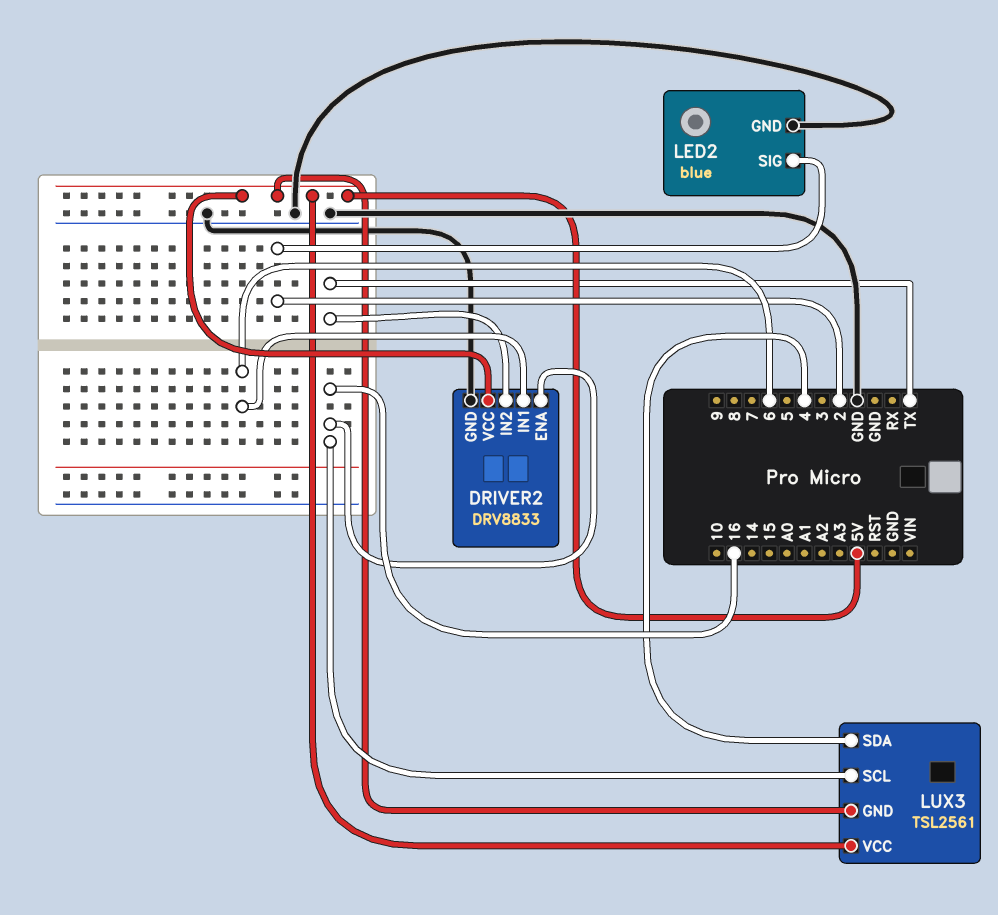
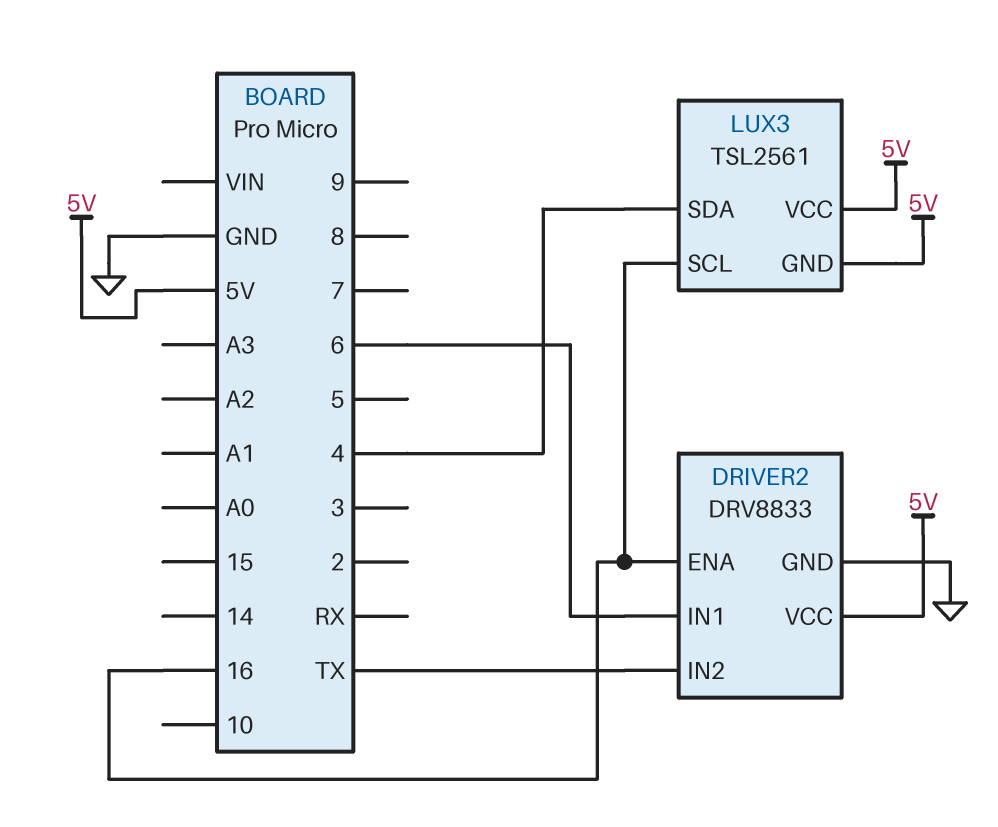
LED2: blue -> none
LED2 pin GND: GND -> none
LED2 pin SIG: 2 -> none

